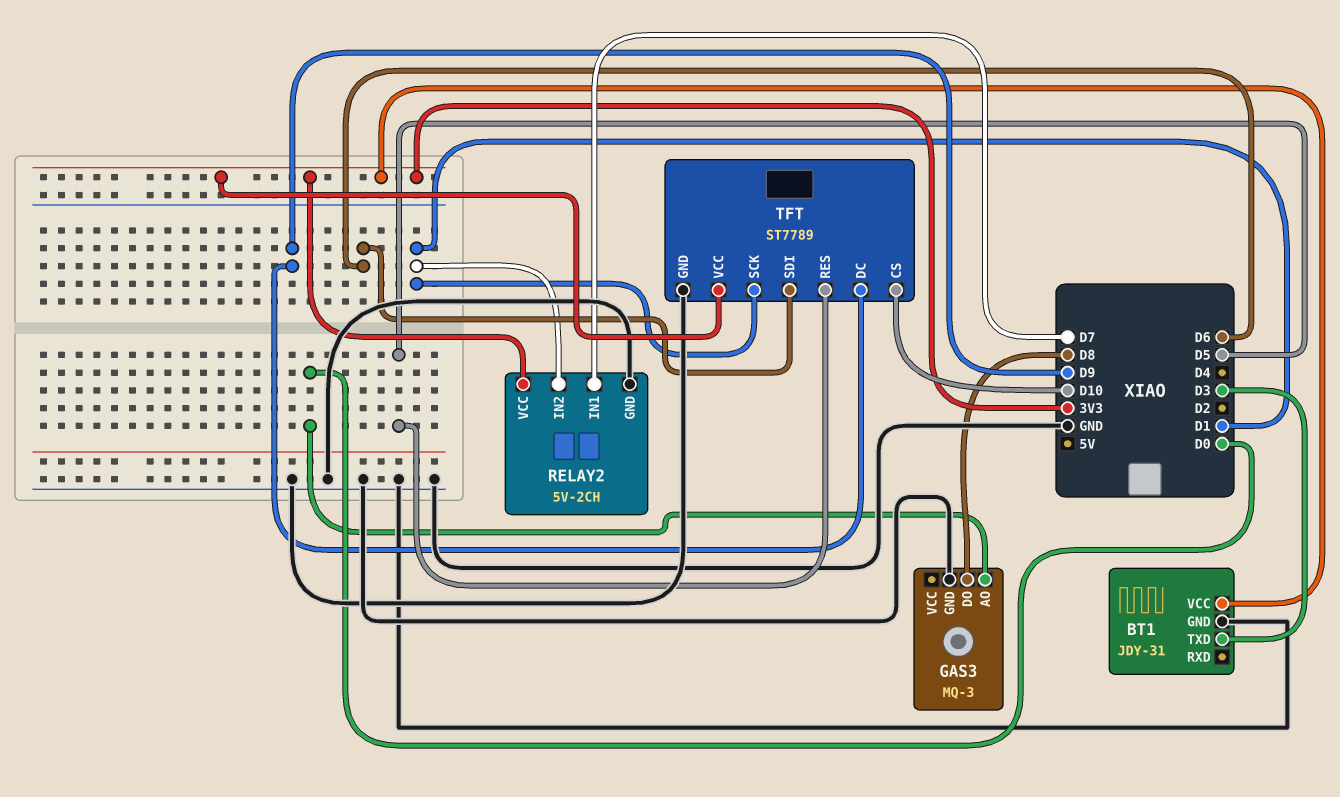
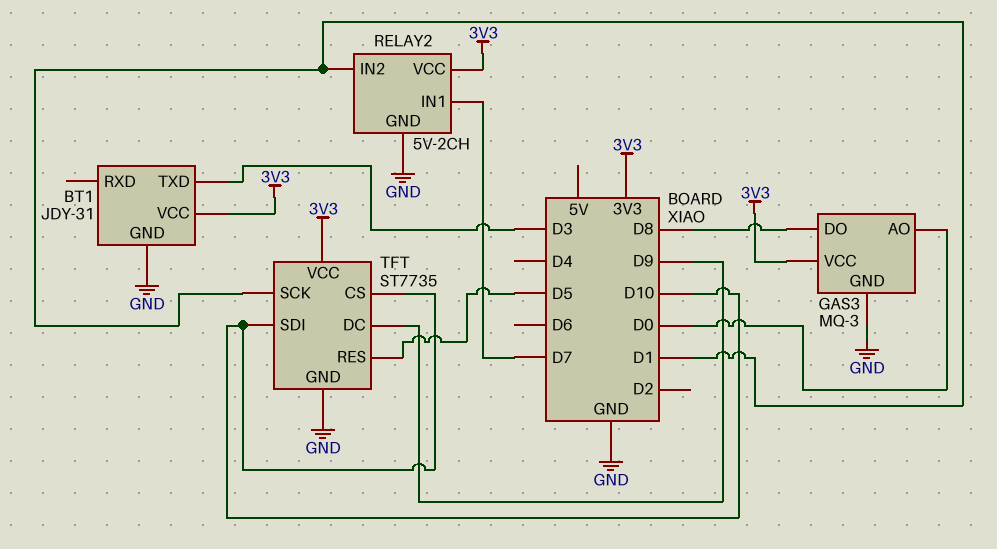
GAS3 pin VCC: none -> 3V3
TFT: ST7789 -> ST7735
TFT pin SDI: D6 -> D10

